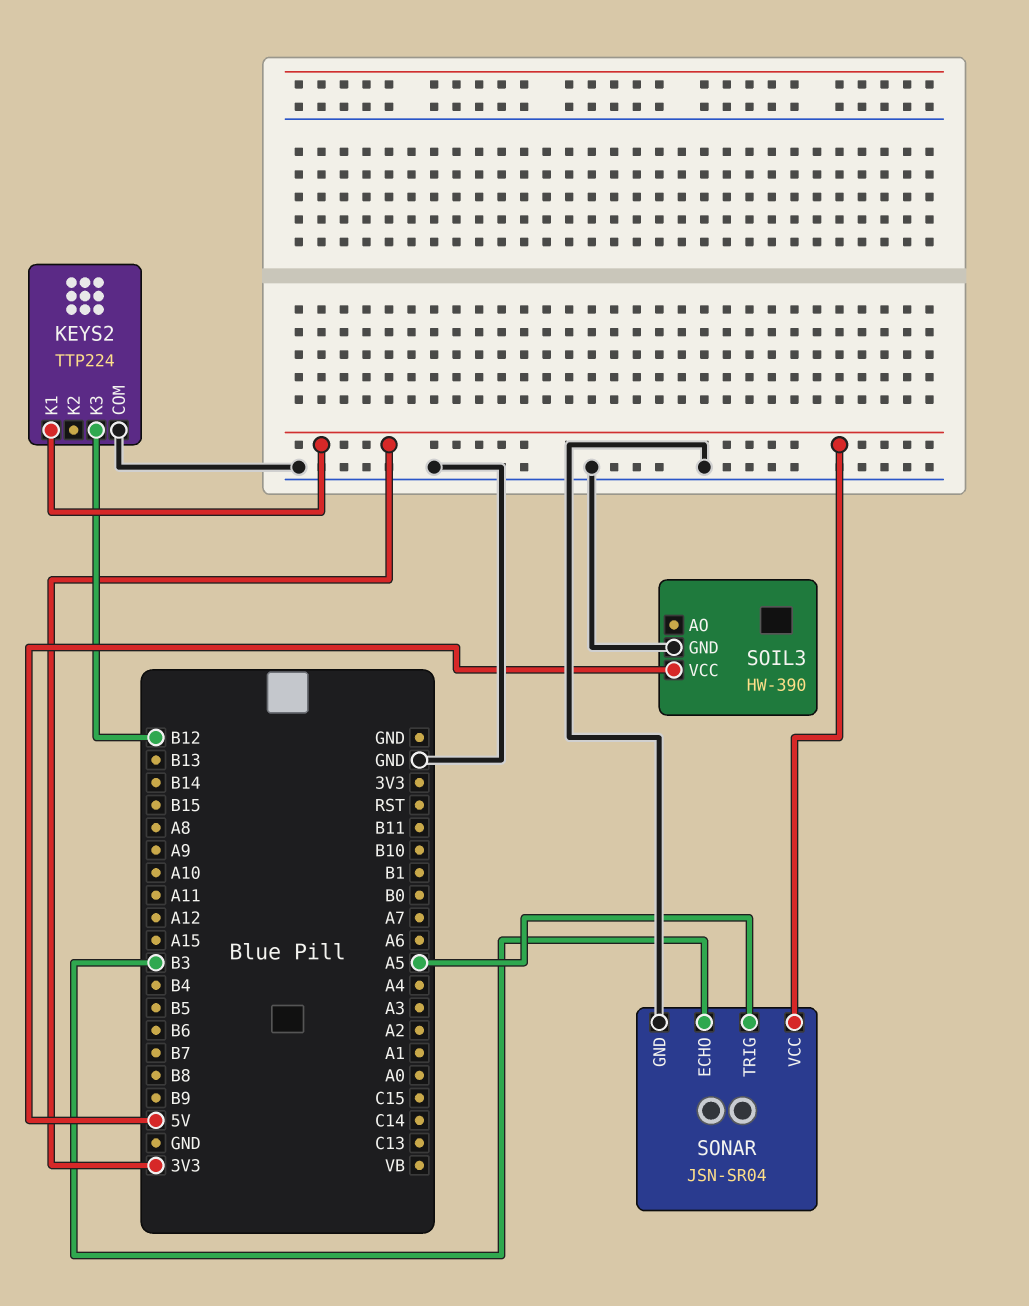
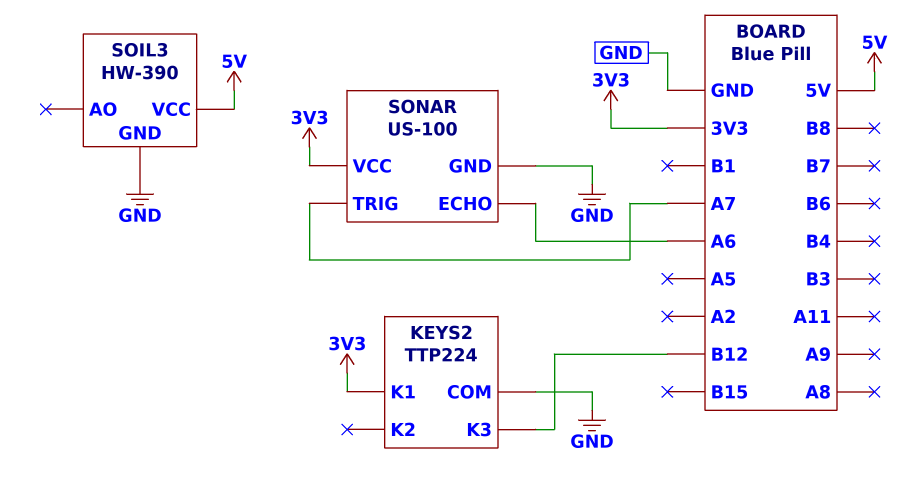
SONAR: JSN-SR04 -> US-100
SONAR pin ECHO: B3 -> A6
SONAR pin TRIG: A5 -> A7

